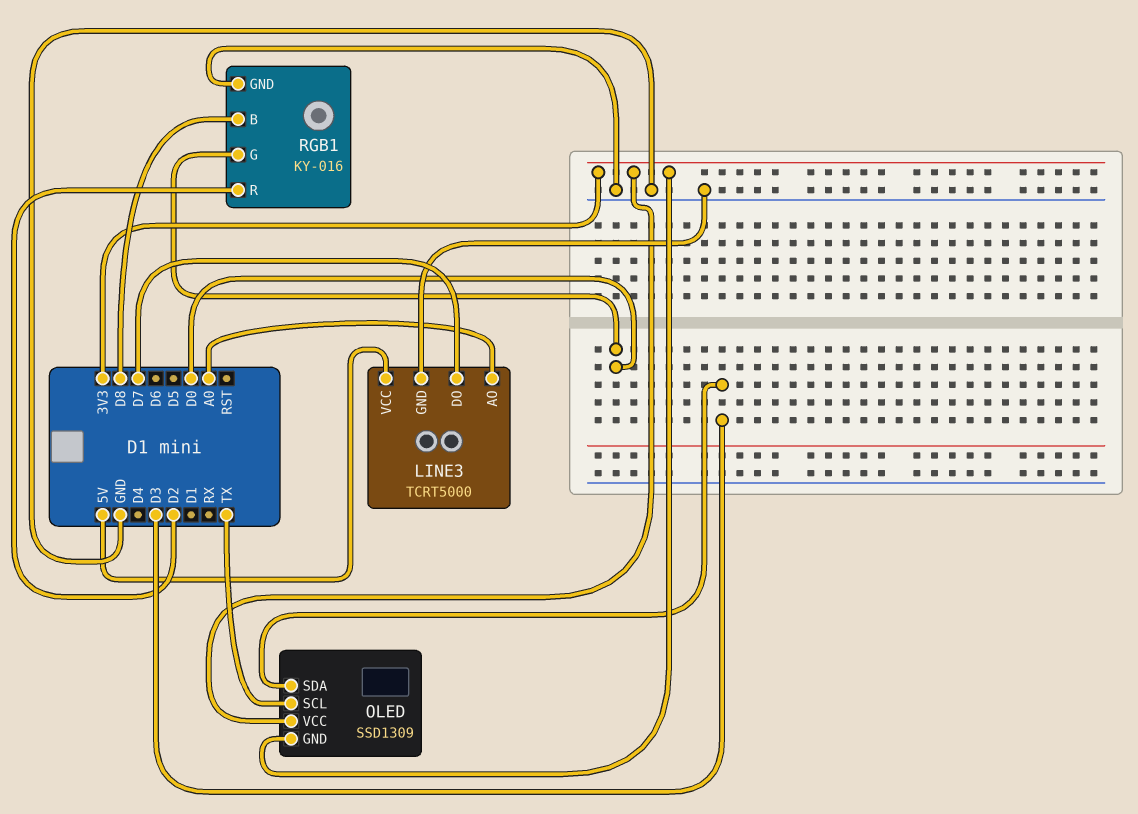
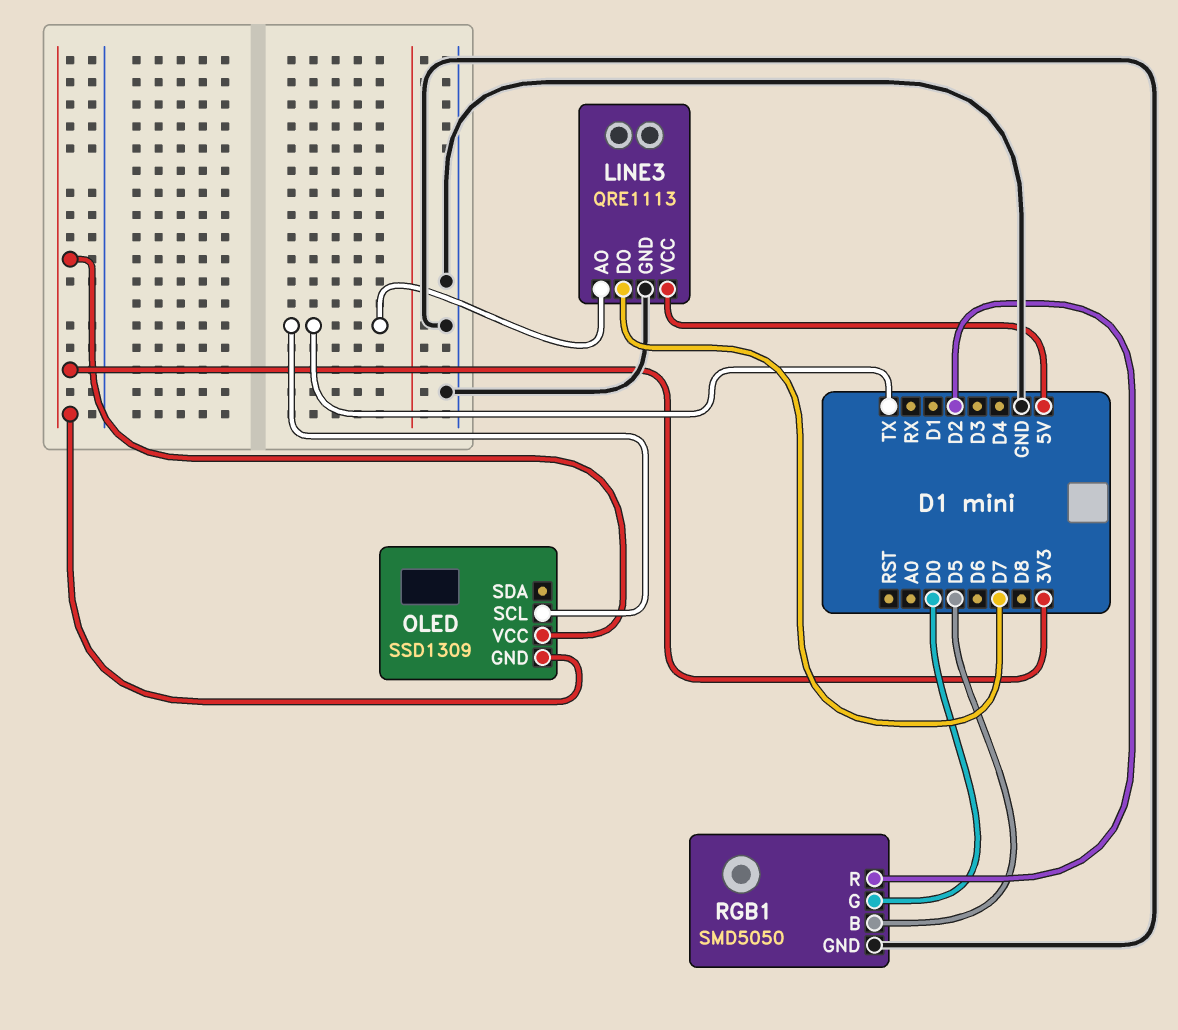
LINE3: TCRT5000 -> QRE1113
LINE3 pin AO: A0 -> TX
OLED pin SDA: D3 -> none
RGB1: KY-016 -> SMD5050
RGB1 pin B: D8 -> D5

